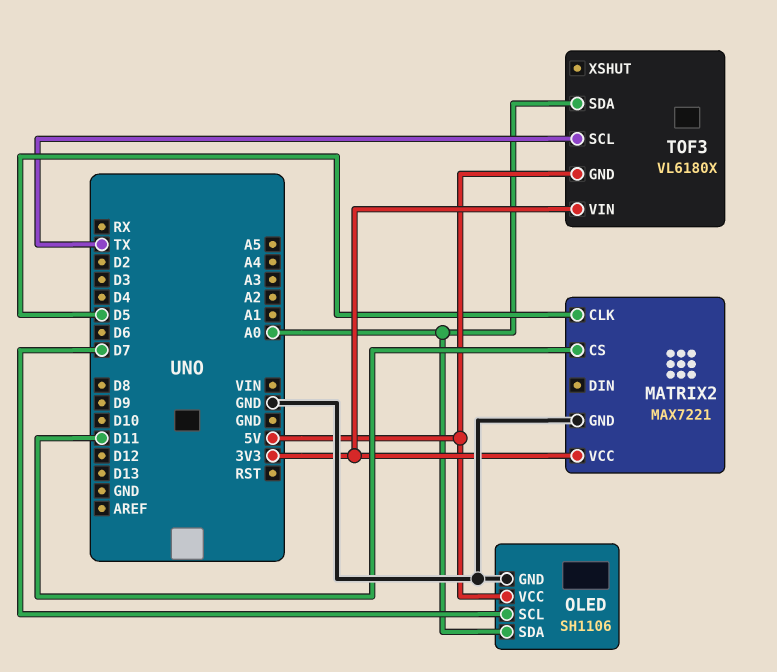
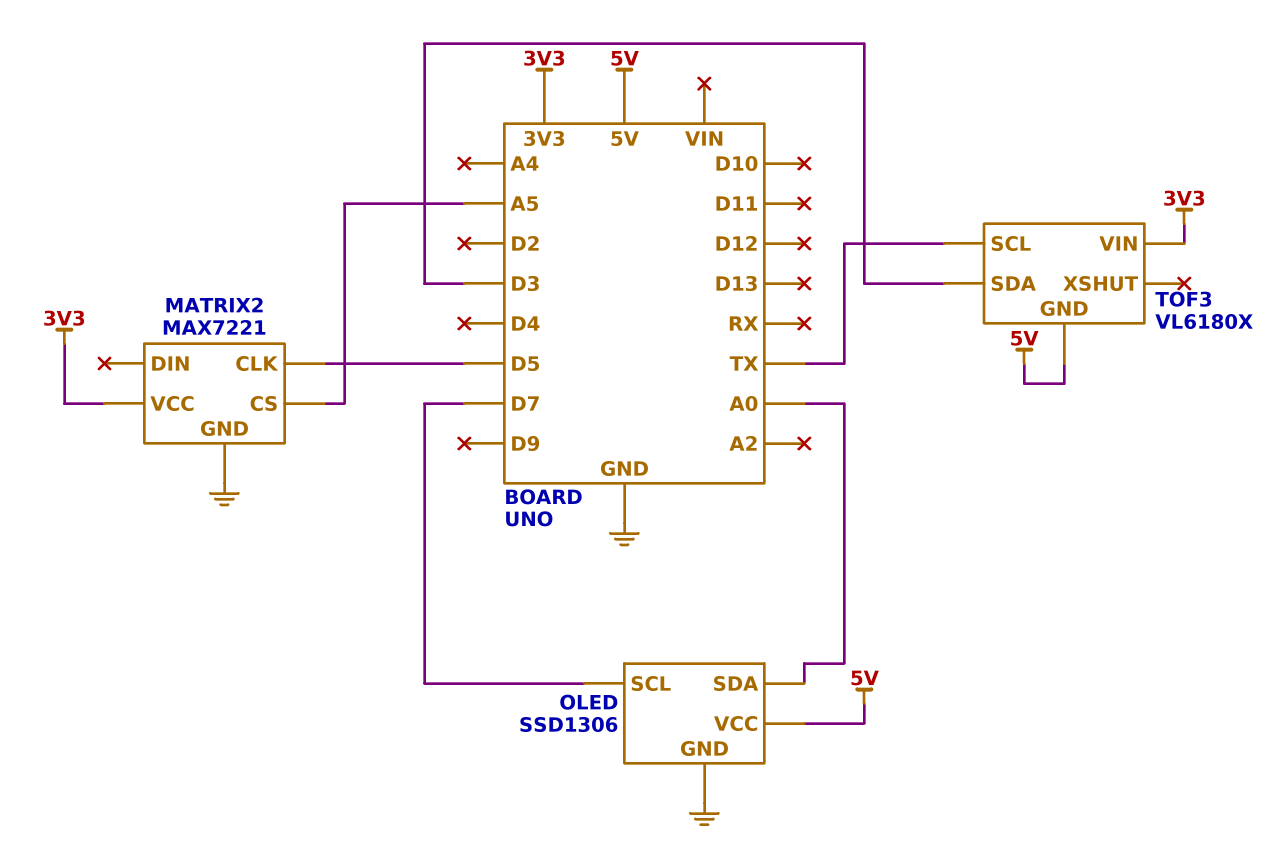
MATRIX2 pin CS: D11 -> A5
OLED: SH1106 -> SSD1306
TOF3 pin SDA: A0 -> D3

